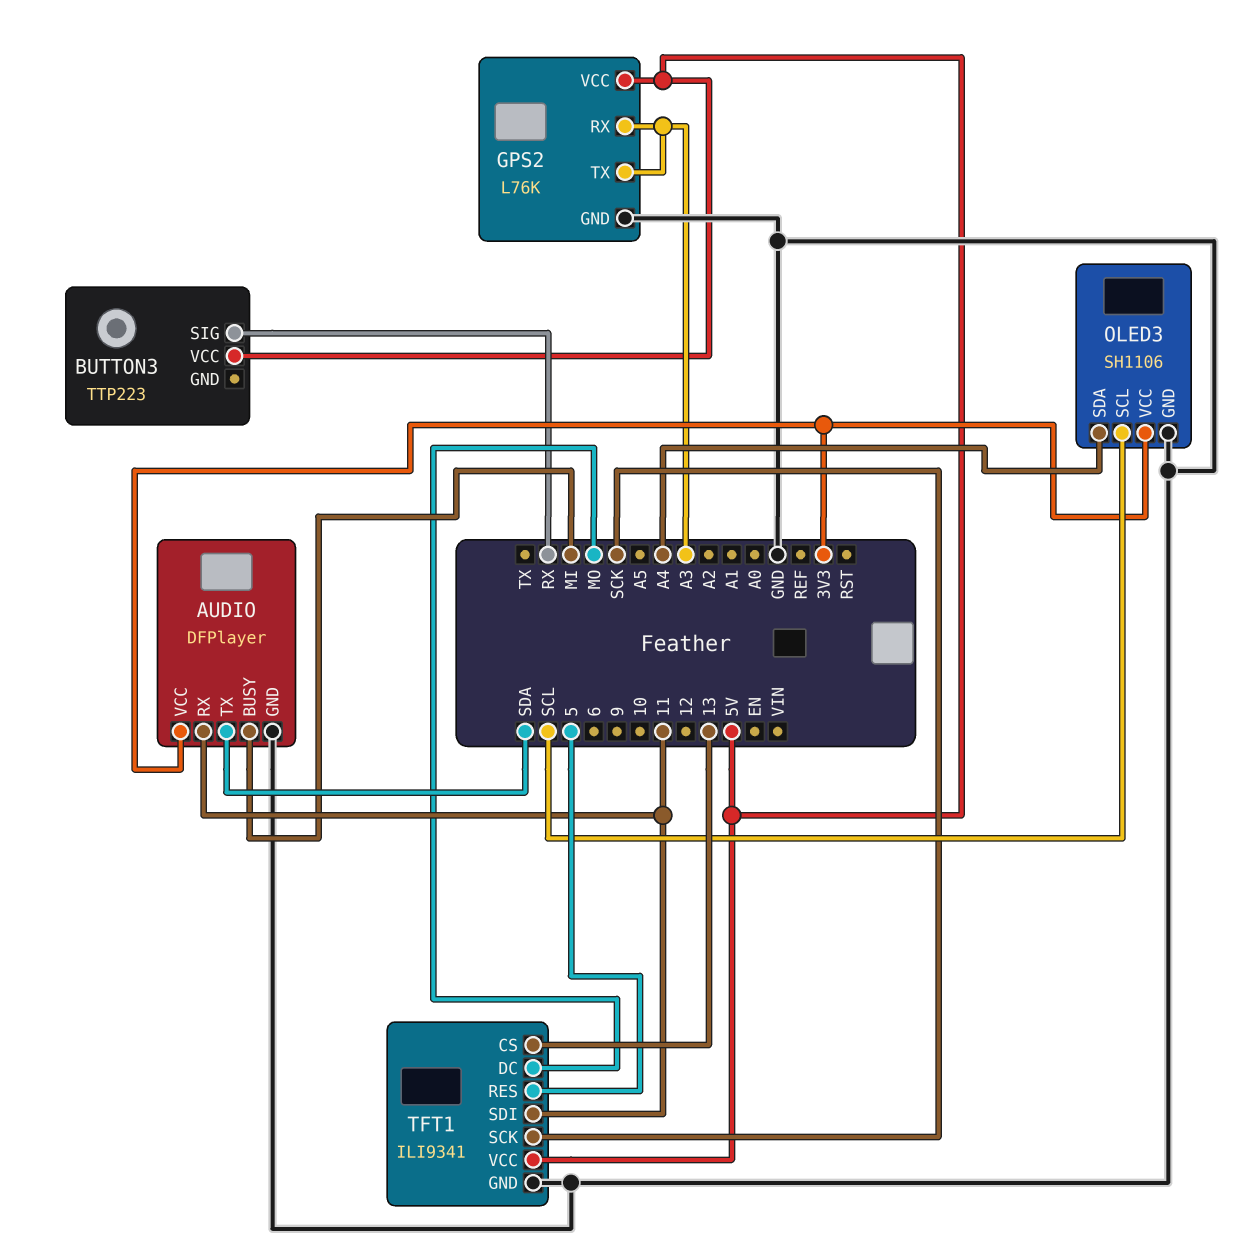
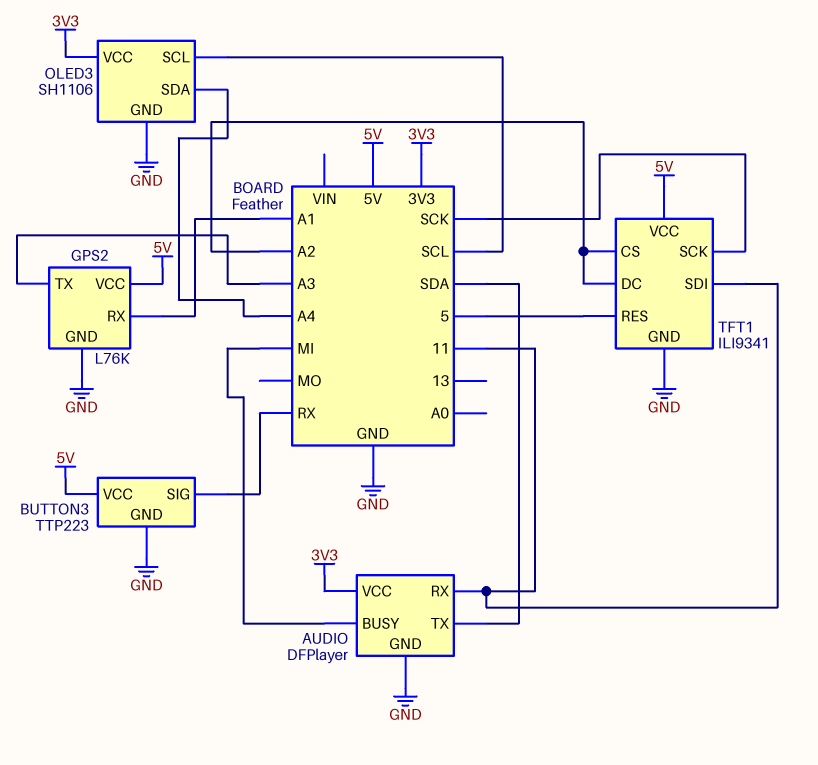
BUTTON3 pin GND: none -> GND
GPS2 pin RX: A3 -> A1
TFT1 pin CS: 13 -> A2
TFT1 pin DC: MO -> A2

